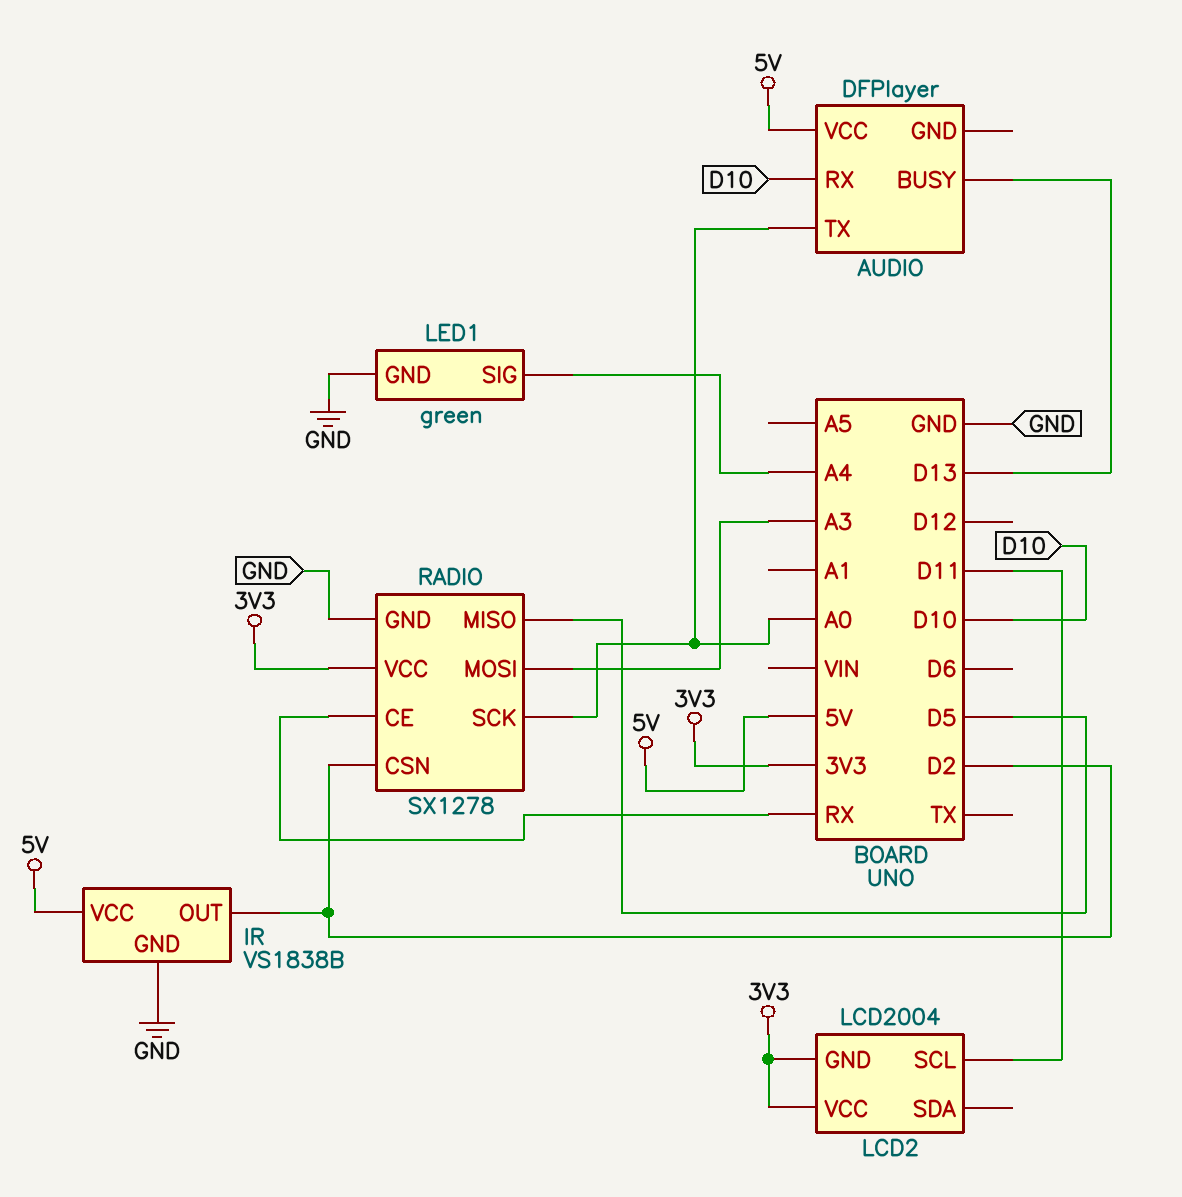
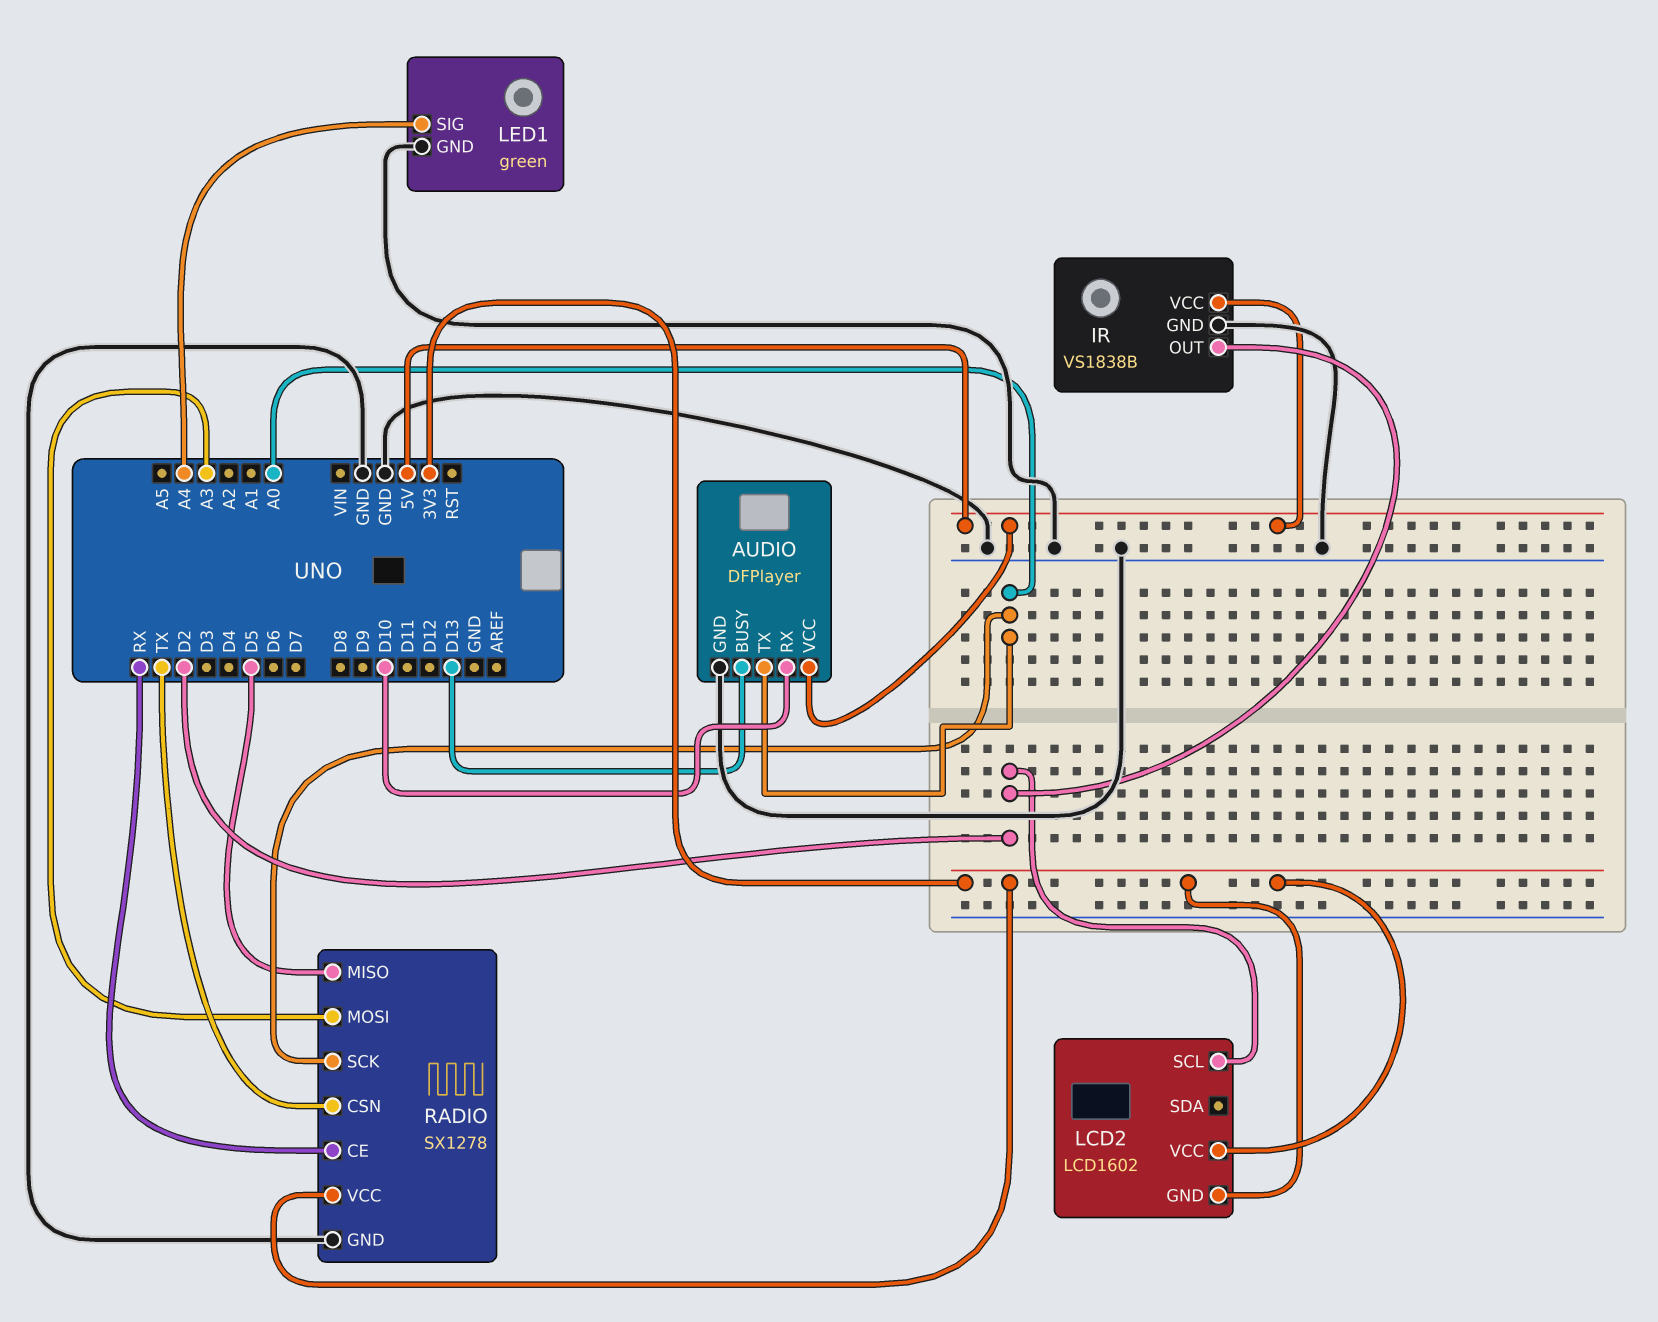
AUDIO pin GND: none -> GND
LCD2: LCD2004 -> LCD1602
LCD2 pin SCL: D11 -> D2
RADIO pin CSN: D2 -> TX

